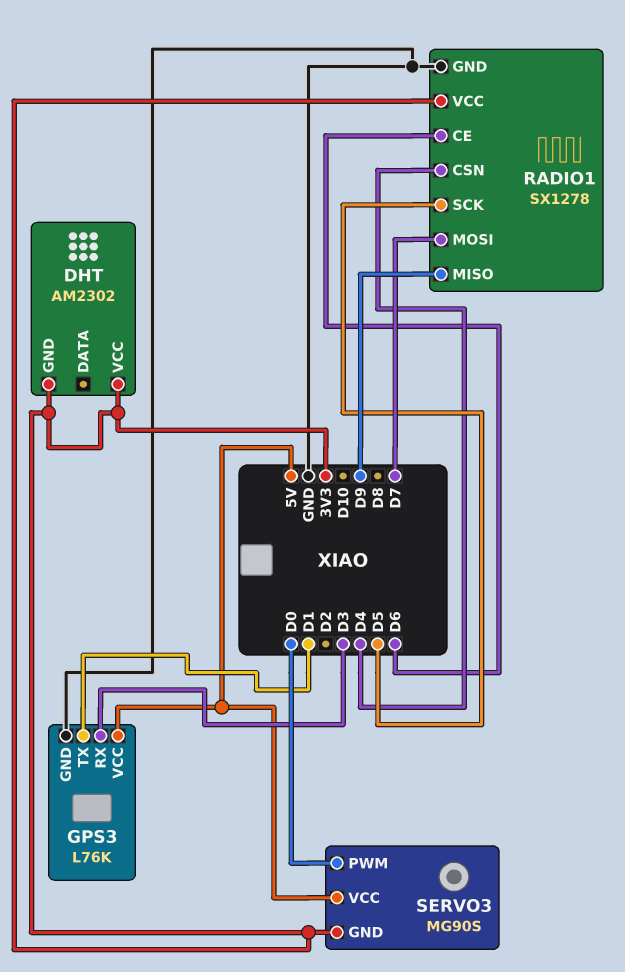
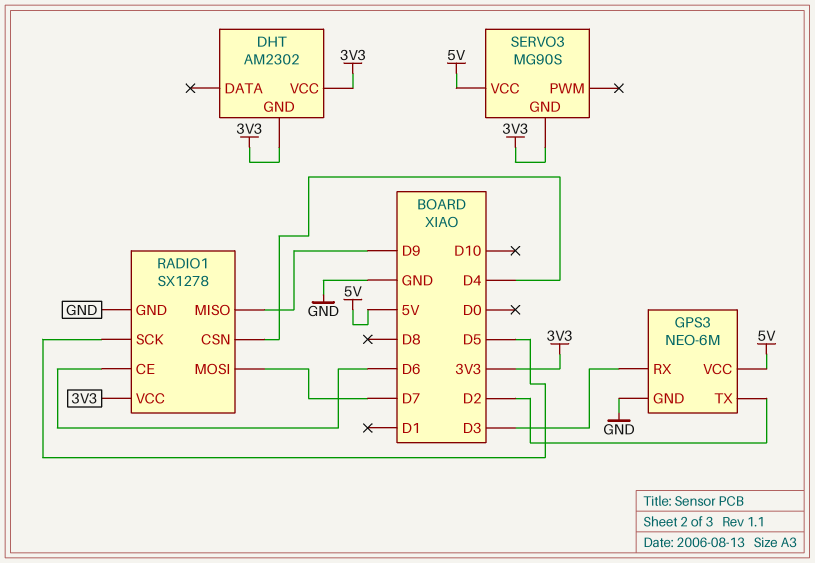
GPS3: L76K -> NEO-6M
GPS3 pin TX: D1 -> D2
SERVO3 pin PWM: D0 -> none

